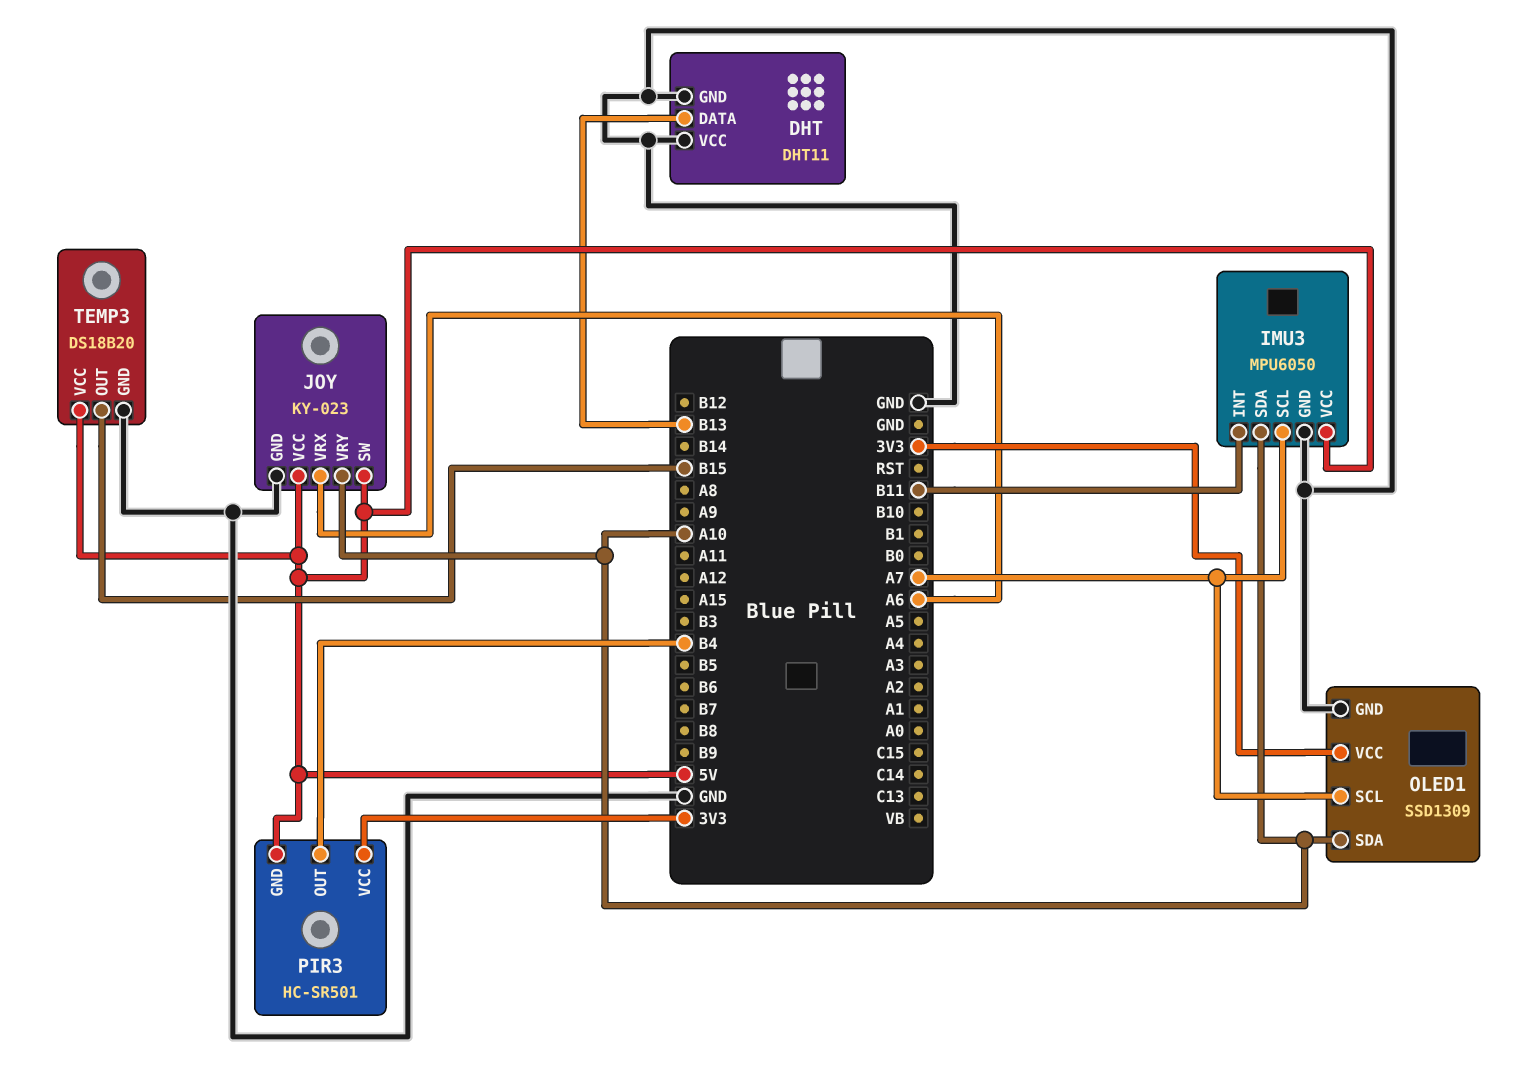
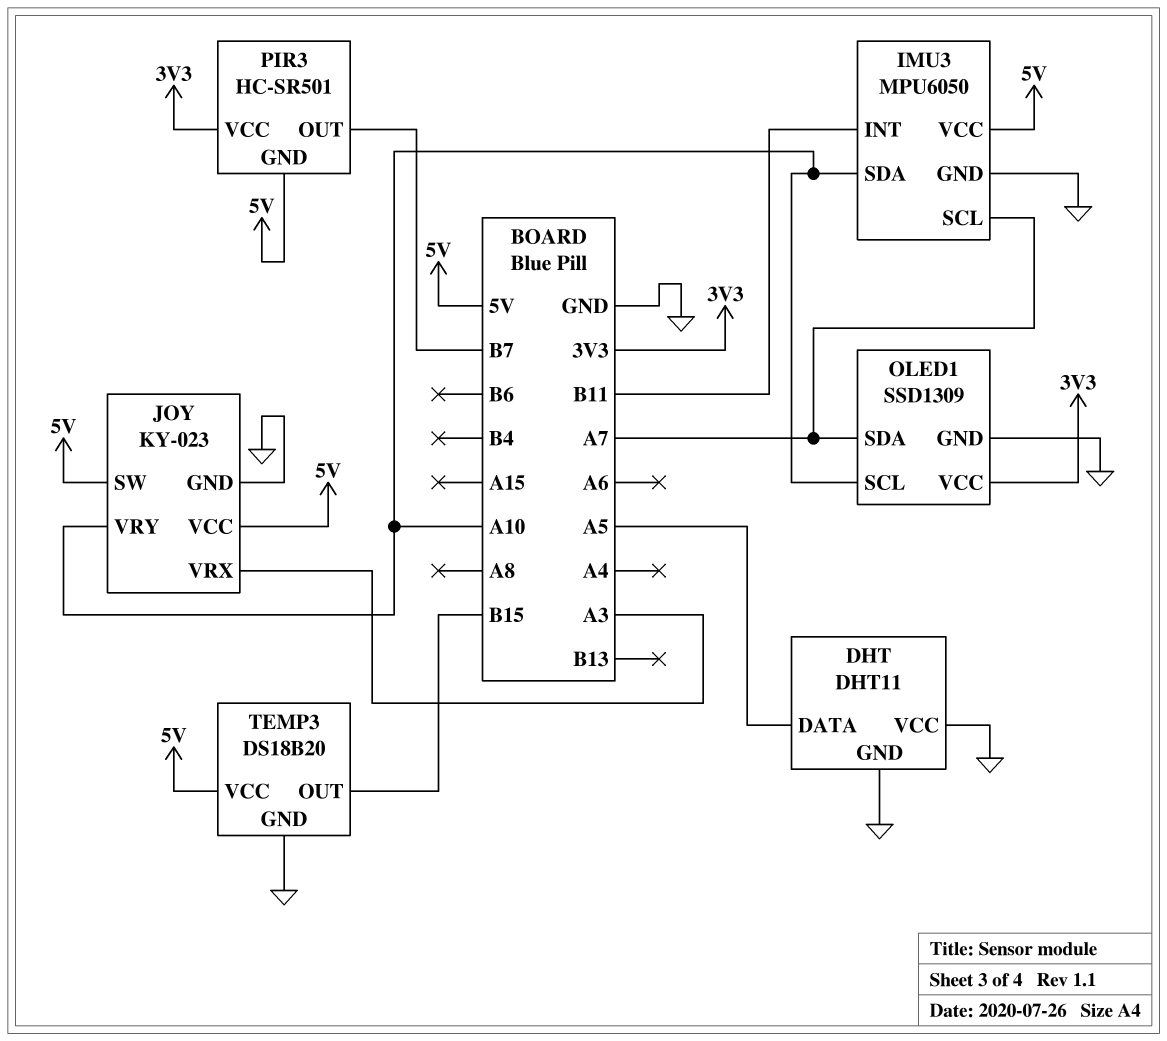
DHT pin DATA: B13 -> A5
JOY pin VRX: A6 -> A3
OLED1 pin SCL: A7 -> A10
OLED1 pin SDA: A10 -> A7
PIR3 pin OUT: B4 -> B7

